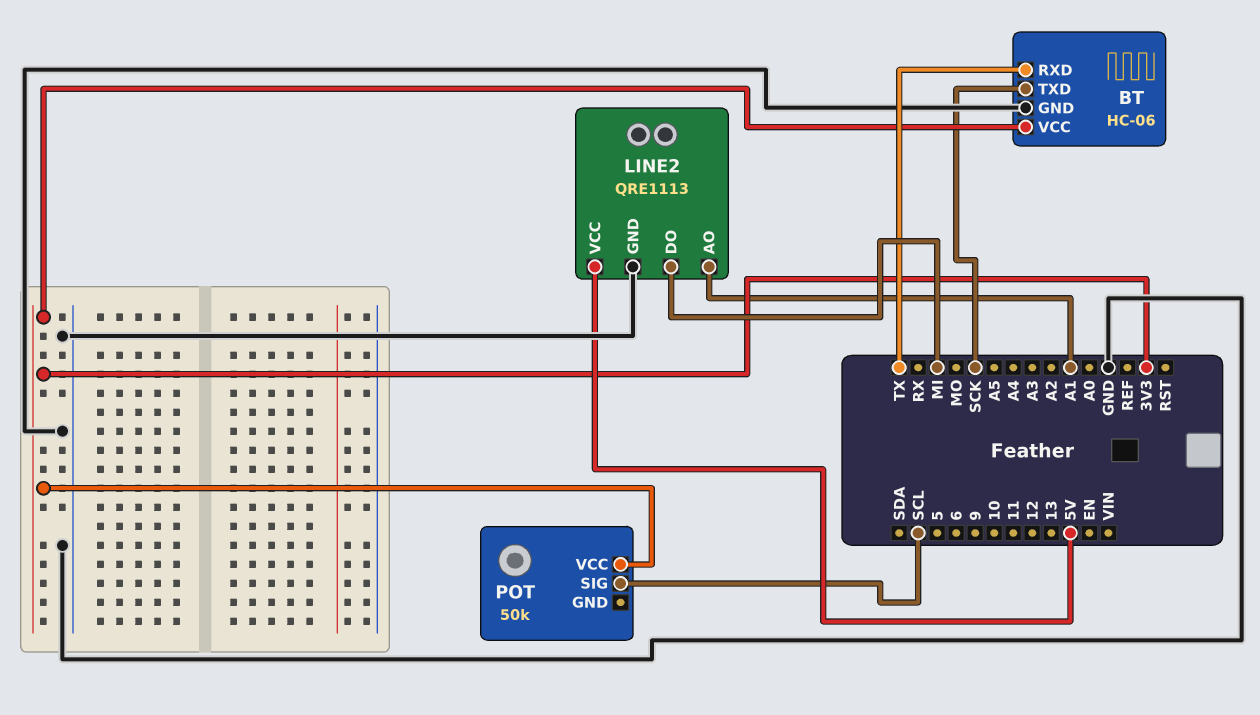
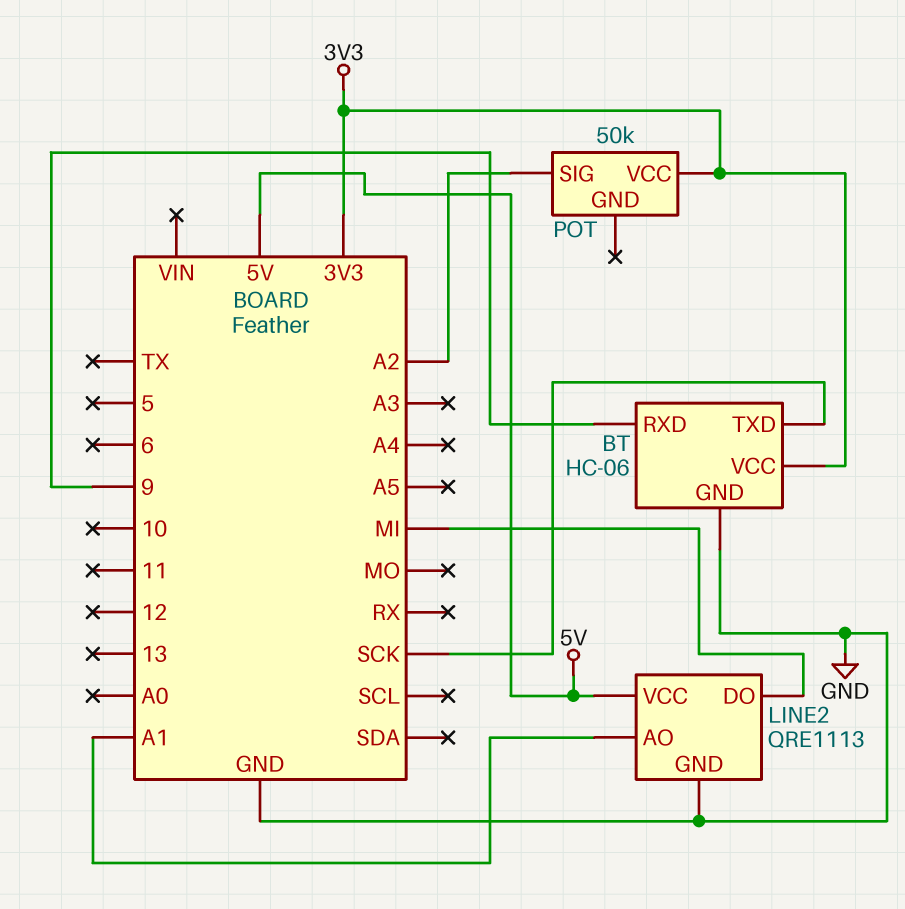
BT pin RXD: TX -> 9
POT pin SIG: SCL -> A2

